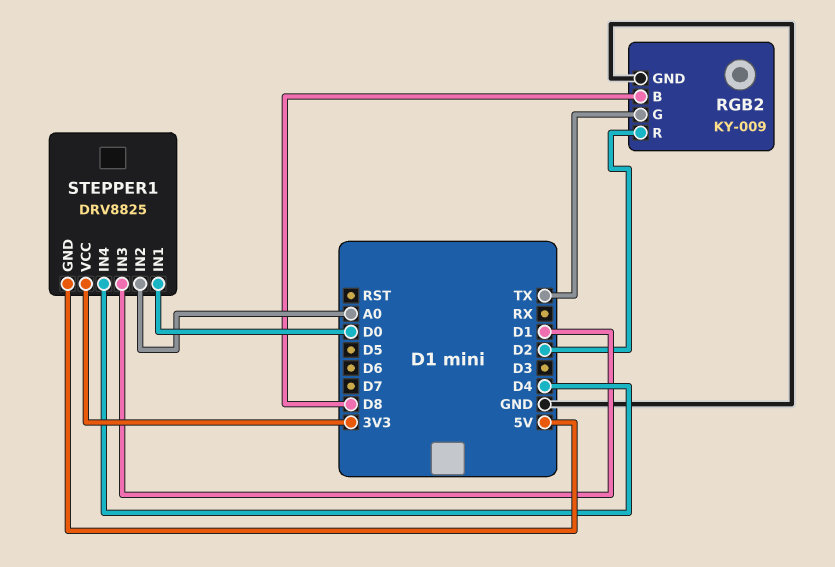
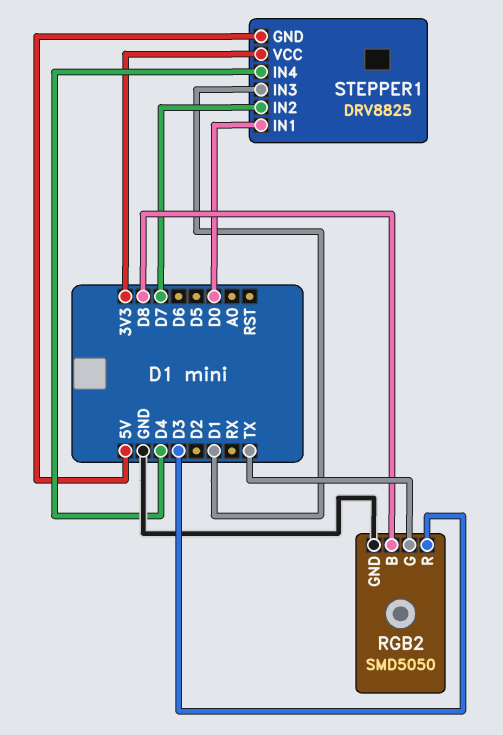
RGB2: KY-009 -> SMD5050
RGB2 pin R: D2 -> D3
STEPPER1 pin IN2: A0 -> D7

